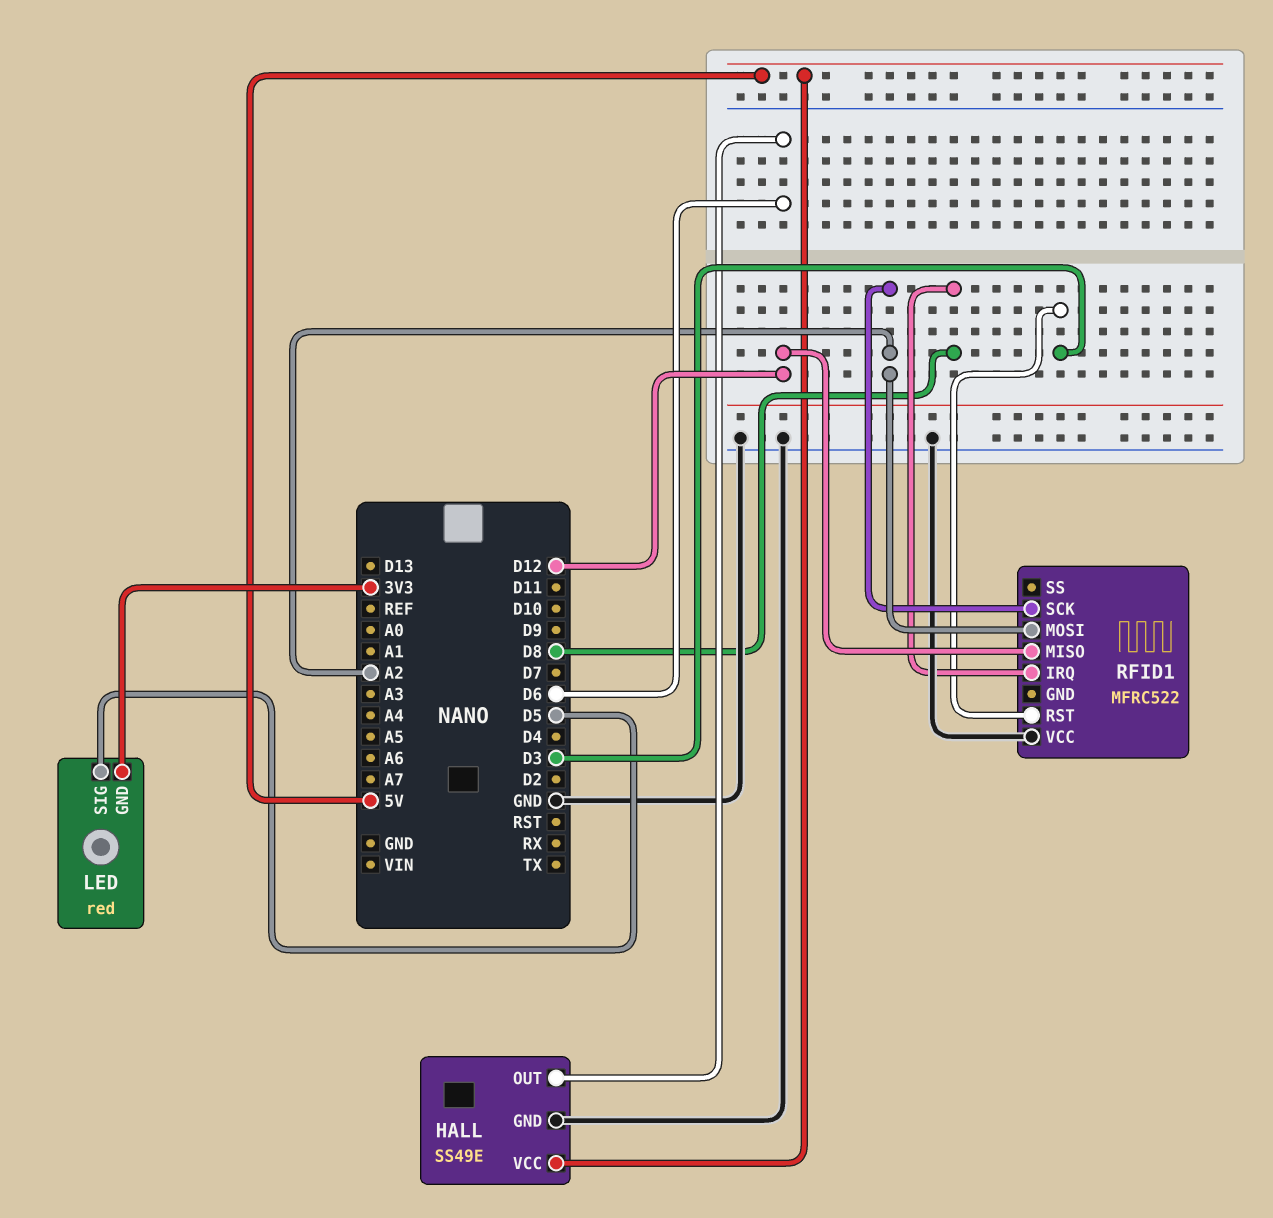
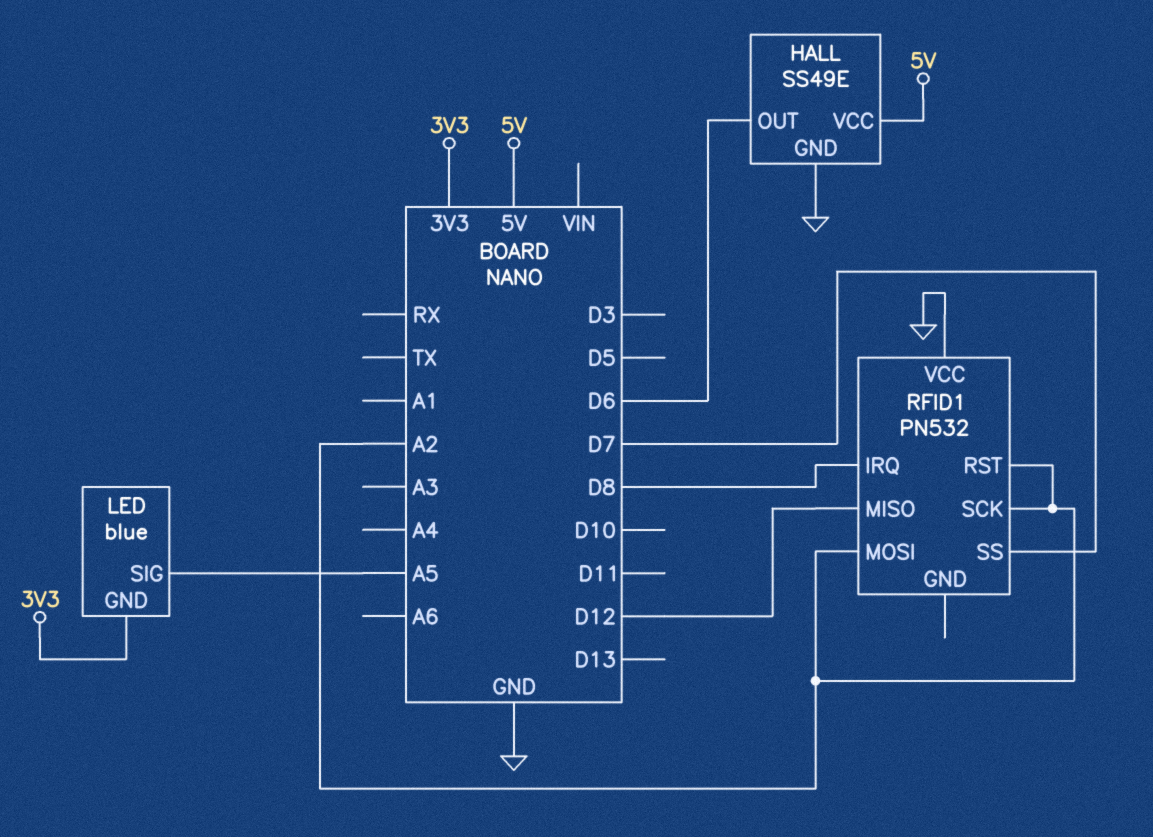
LED: red -> blue
LED pin SIG: D5 -> A5
RFID1: MFRC522 -> PN532
RFID1 pin RST: D3 -> A2
RFID1 pin SS: none -> D7

